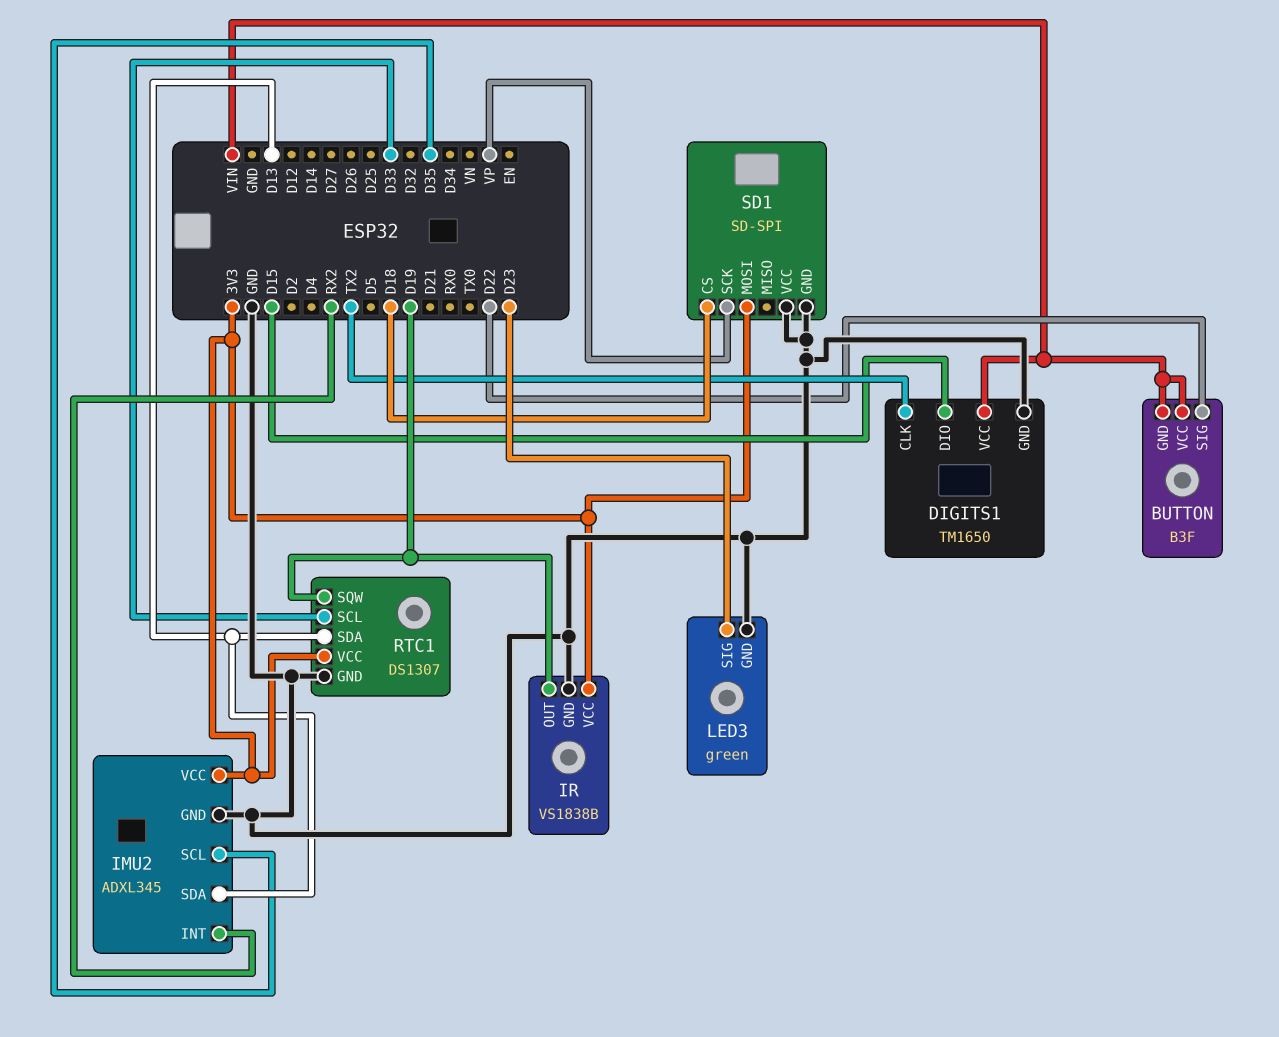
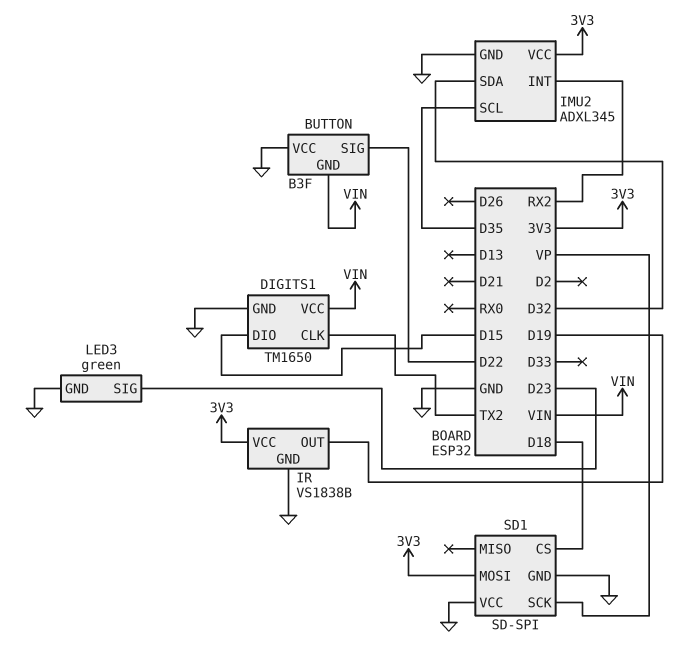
BUTTON pin VCC: VIN -> GND
IMU2 pin SDA: D13 -> D32
RTC1: DS1307 -> none
RTC1 pin GND: GND -> none
RTC1 pin SCL: D33 -> none
RTC1 pin SDA: D13 -> none
RTC1 pin SQW: D19 -> none
RTC1 pin VCC: 3V3 -> none

